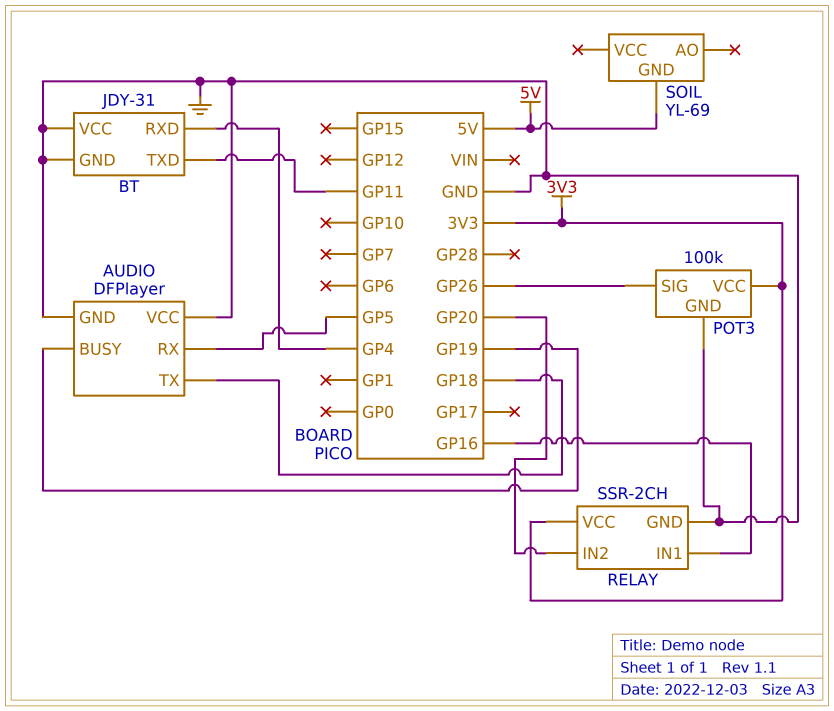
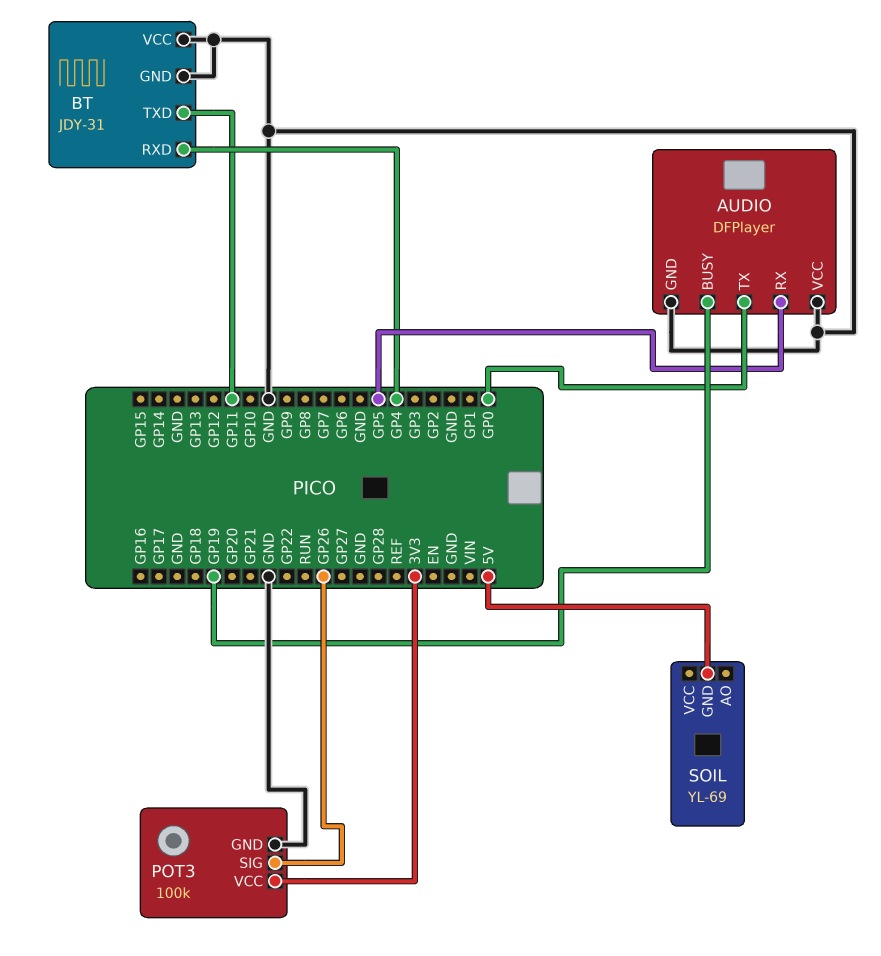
AUDIO pin TX: GP18 -> GP0
RELAY: SSR-2CH -> none
RELAY pin GND: GND -> none
RELAY pin IN1: GP16 -> none
RELAY pin IN2: GP20 -> none
RELAY pin VCC: 3V3 -> none

